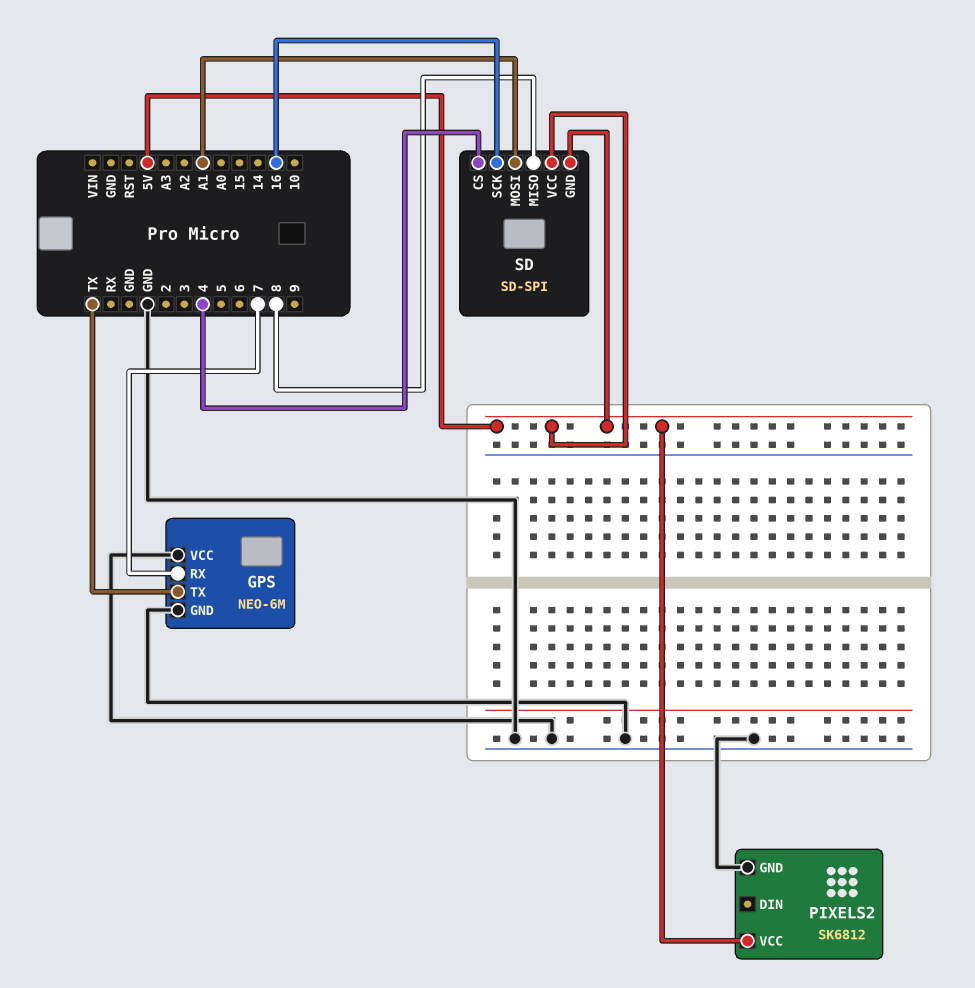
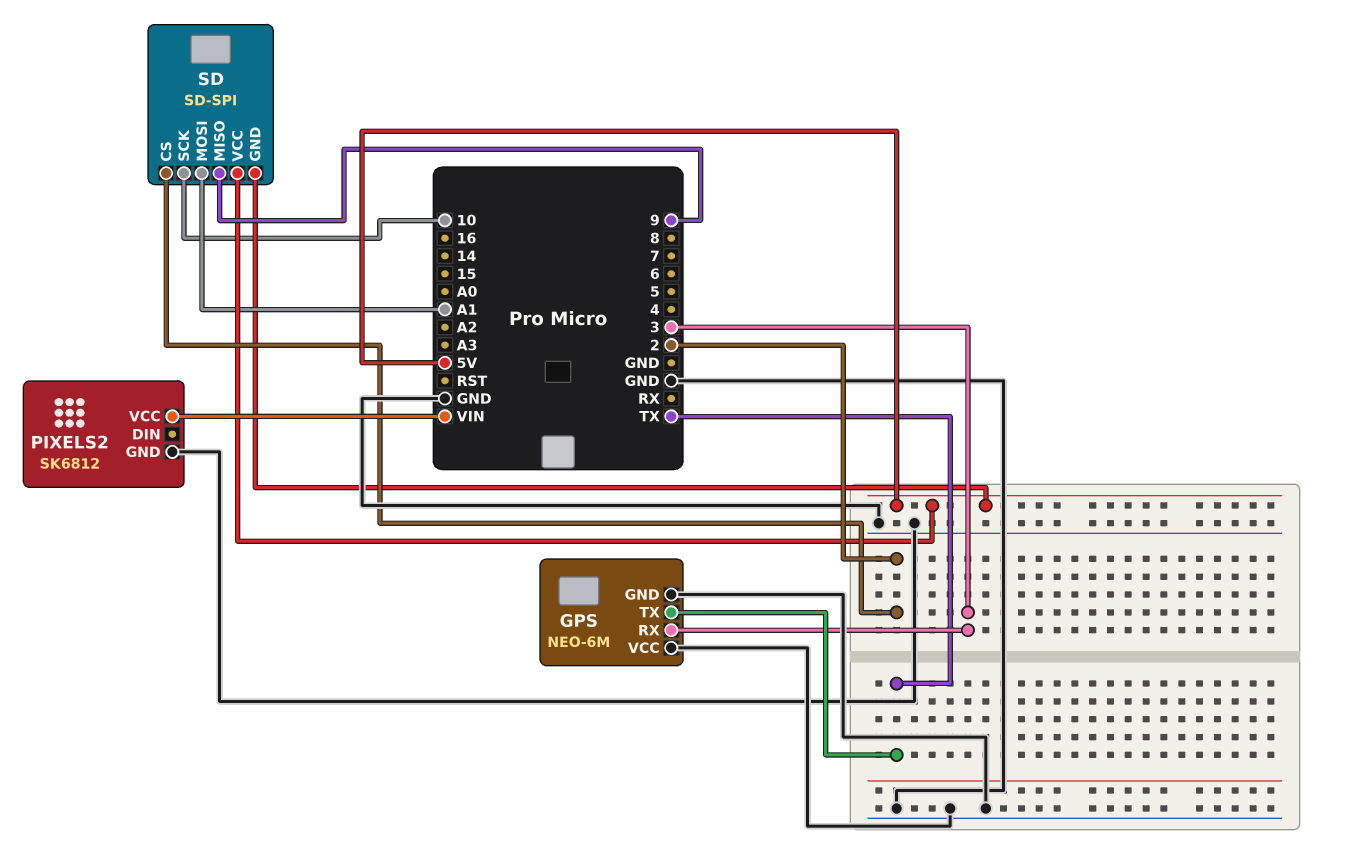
GPS pin RX: 7 -> 3
PIXELS2 pin VCC: 5V -> VIN
SD pin CS: 4 -> 2
SD pin MISO: 8 -> 9
SD pin SCK: 16 -> 10

